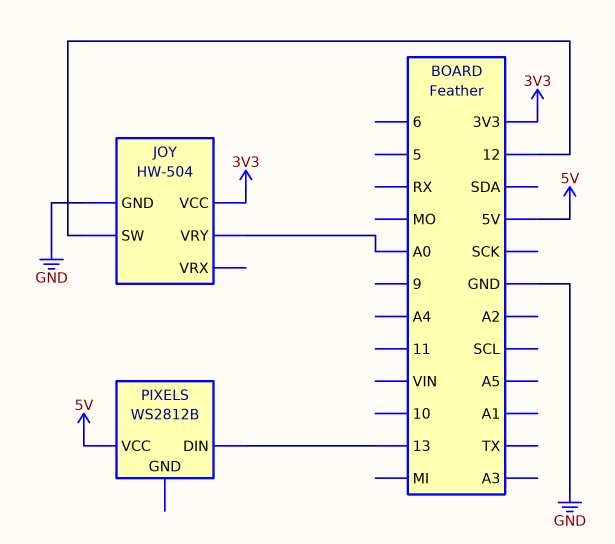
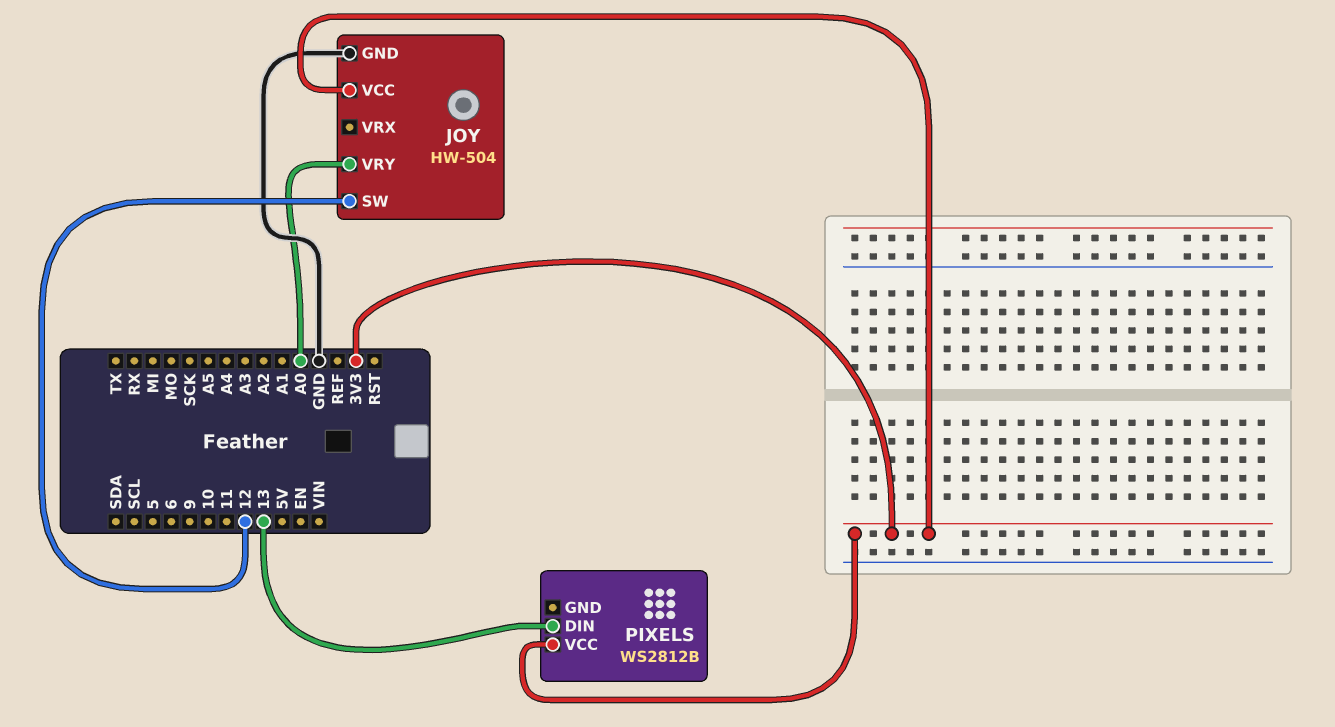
PIXELS pin VCC: 5V -> 3V3

